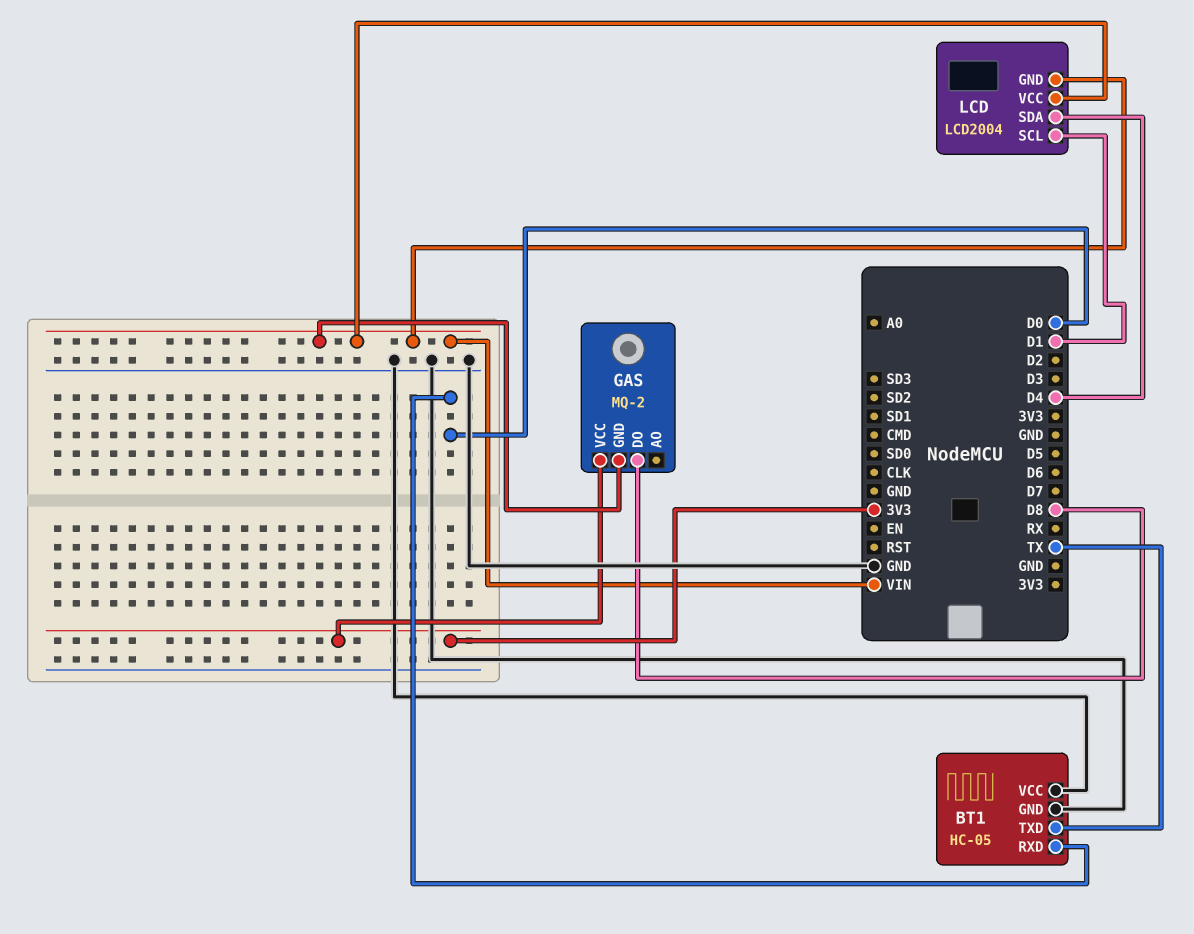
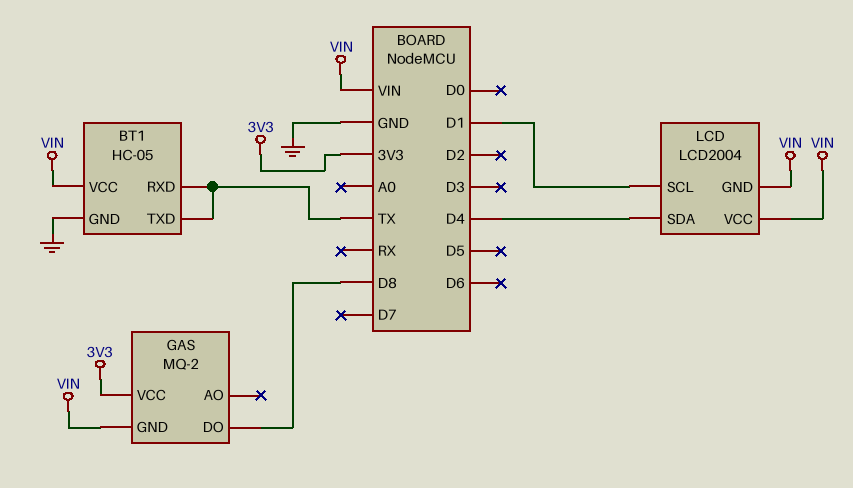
BT1 pin RXD: D0 -> TX
BT1 pin VCC: GND -> VIN

